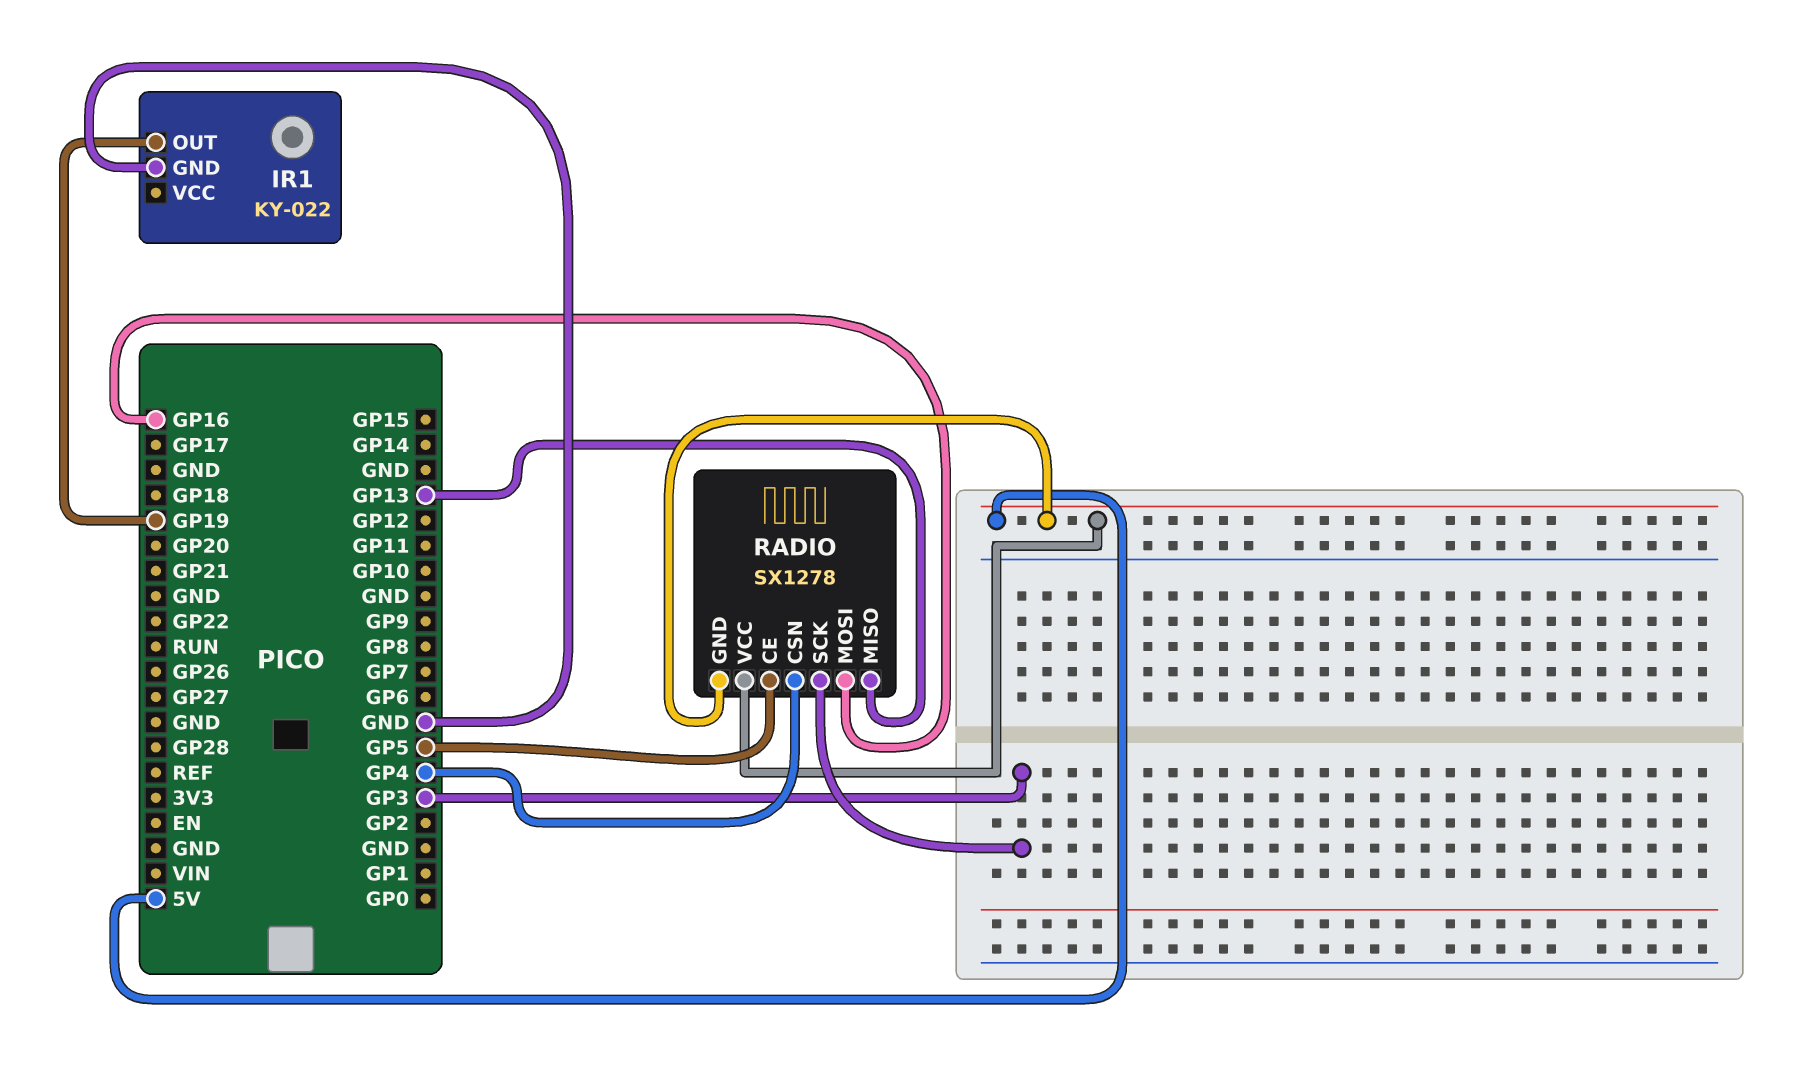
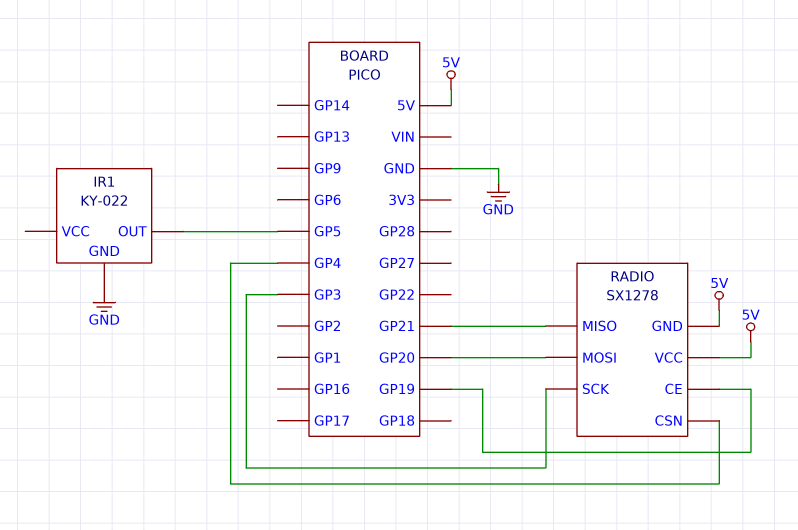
IR1 pin OUT: GP19 -> GP5
RADIO pin CE: GP5 -> GP19
RADIO pin MISO: GP13 -> GP21
RADIO pin MOSI: GP16 -> GP20

